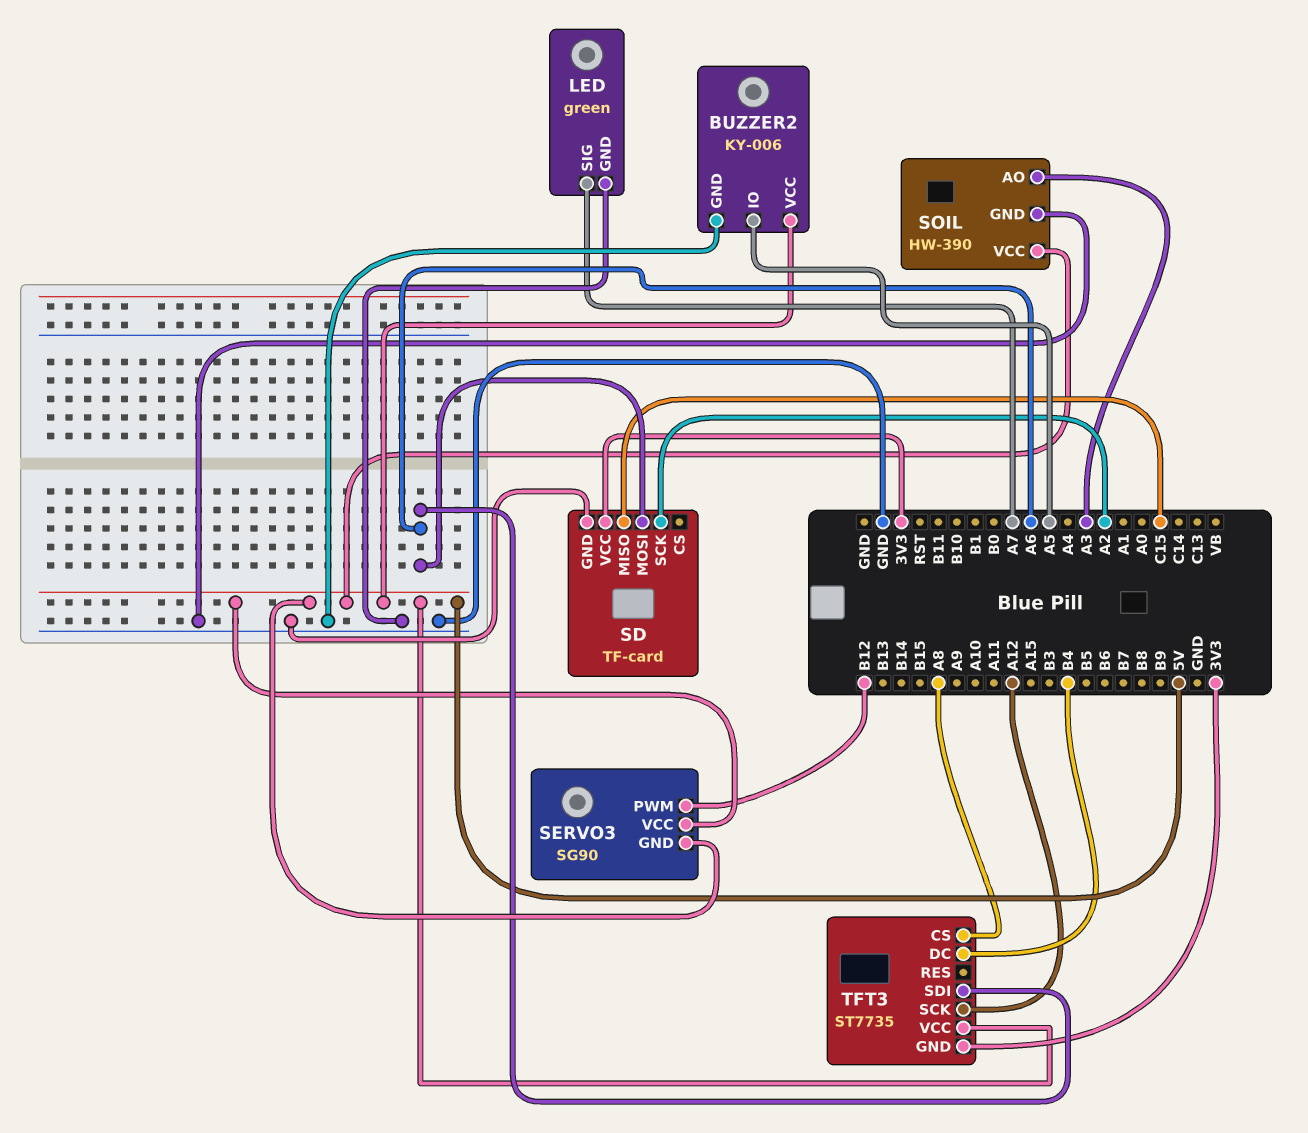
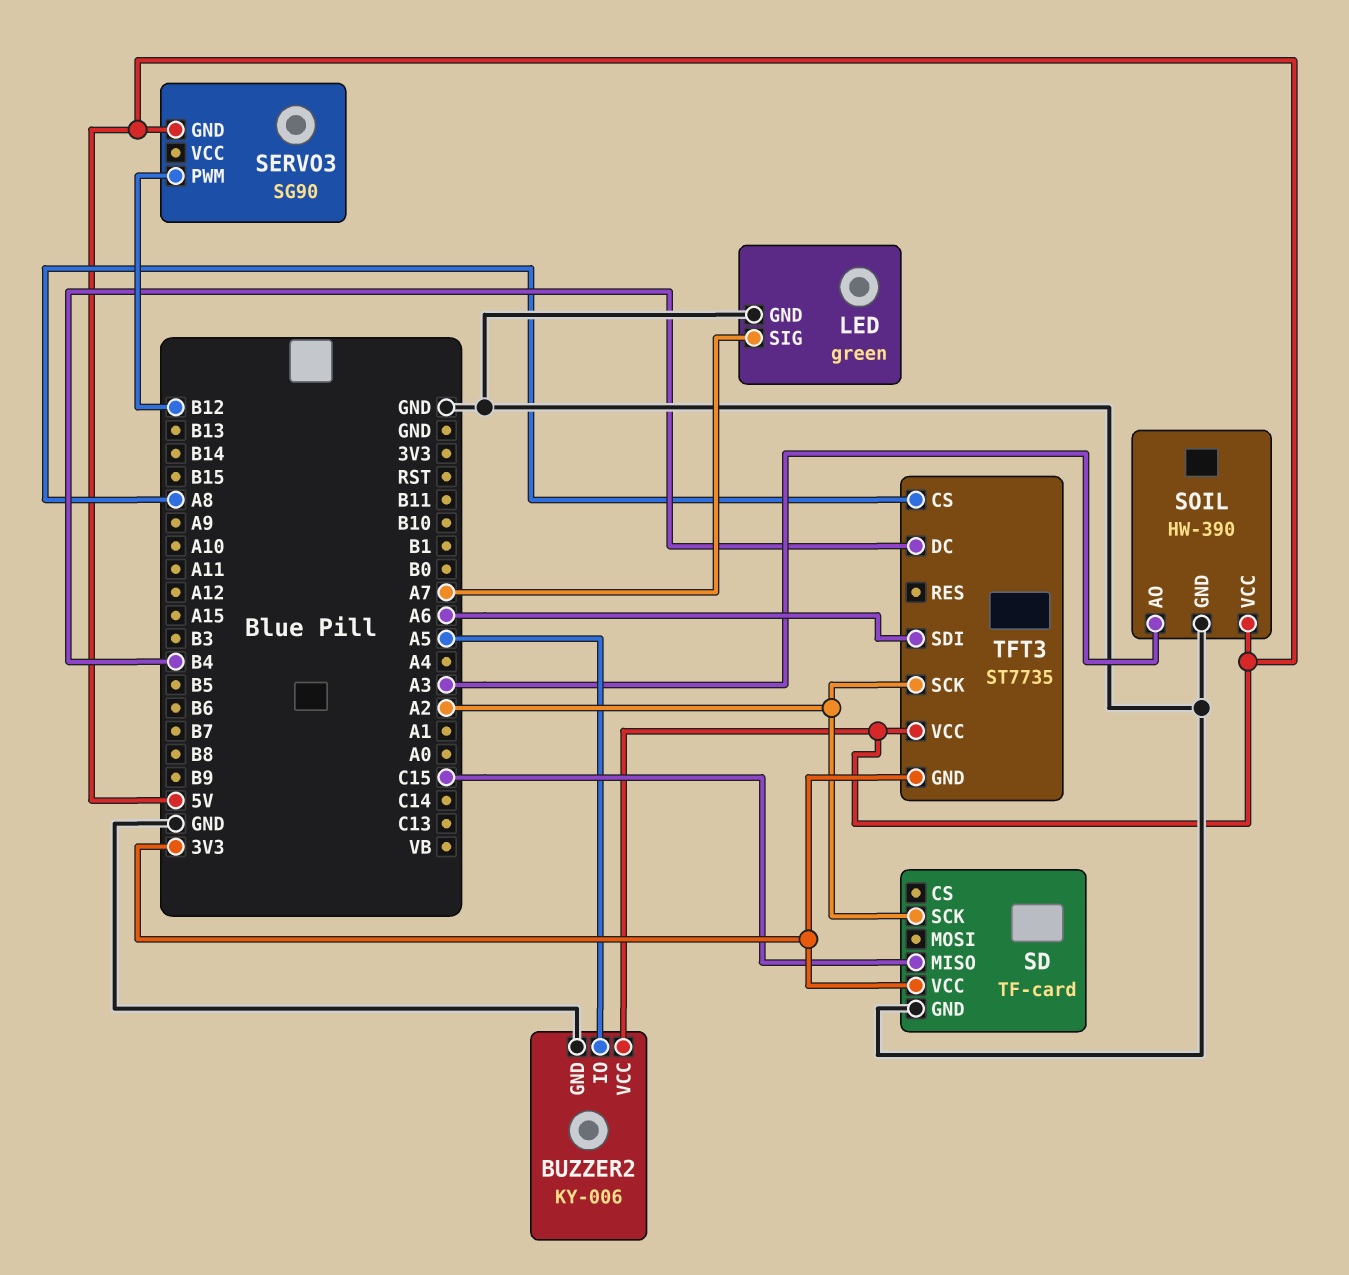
SD pin MOSI: A6 -> none
SERVO3 pin VCC: 5V -> none
TFT3 pin SCK: A12 -> A2

